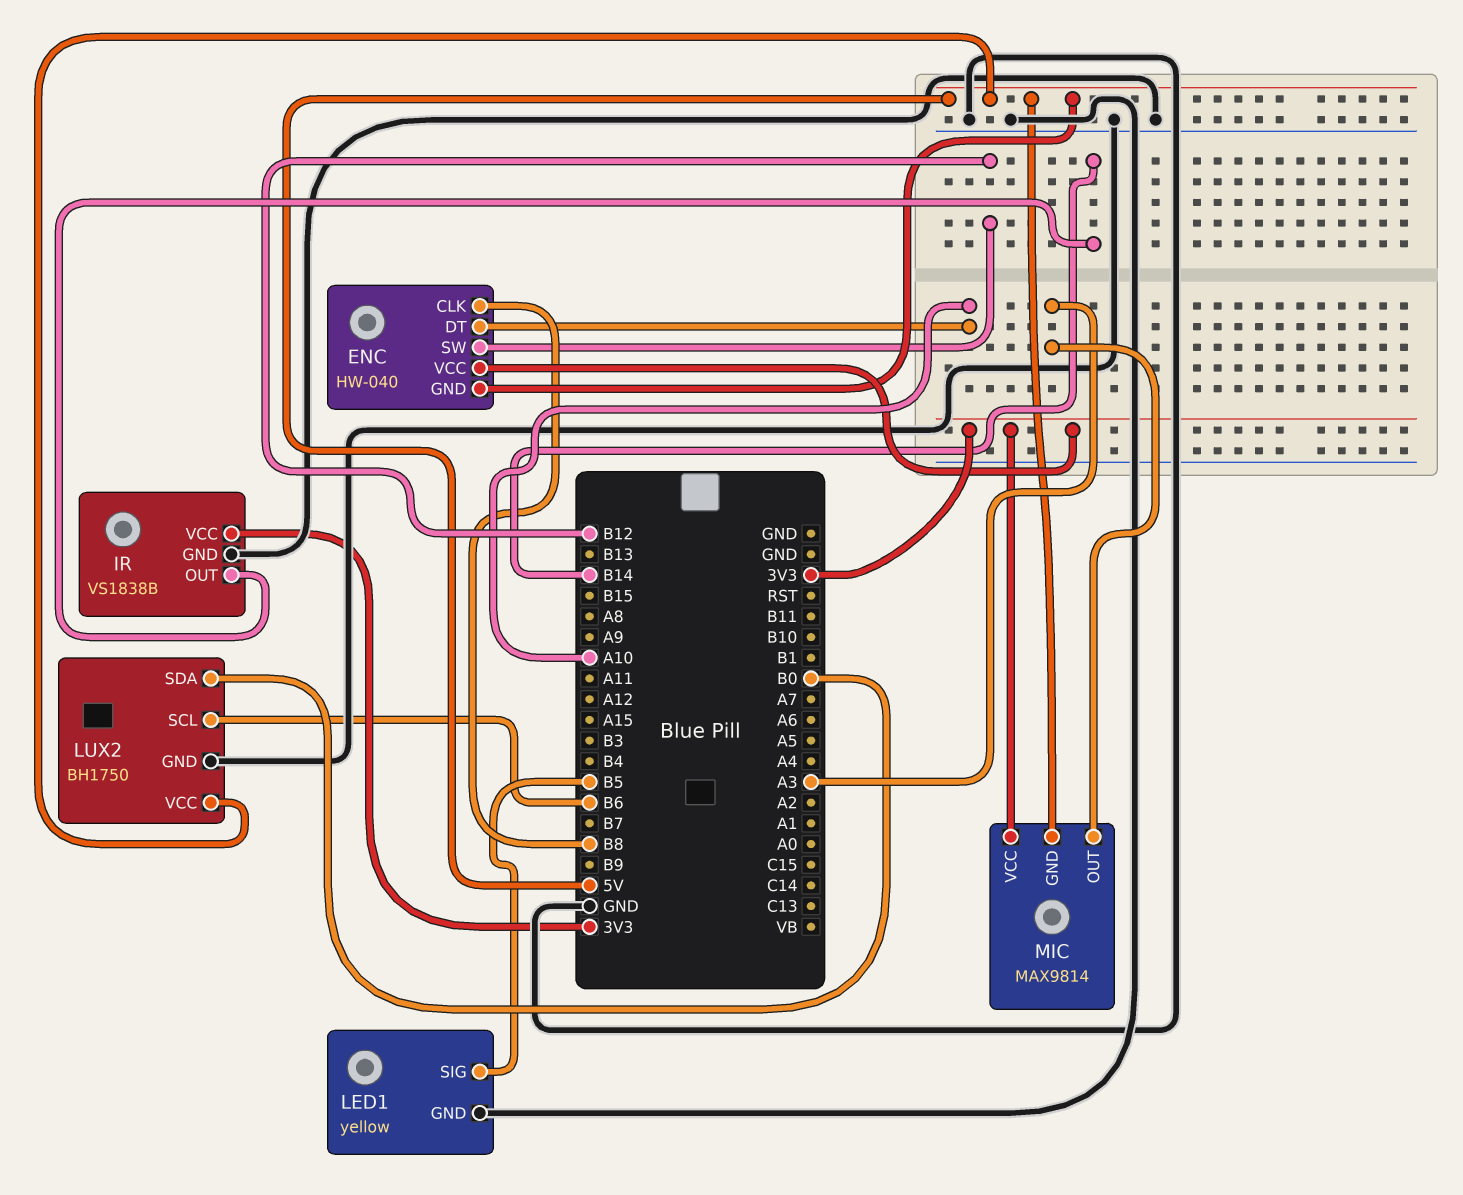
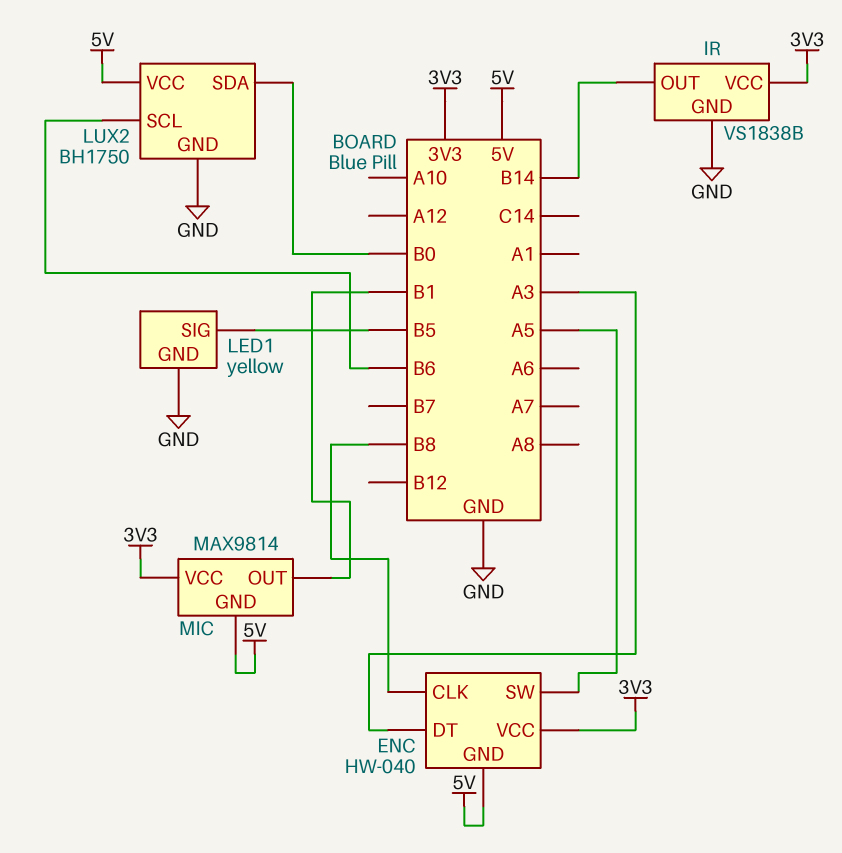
ENC pin DT: A10 -> A3
ENC pin SW: B12 -> A5
MIC pin OUT: A3 -> B1

